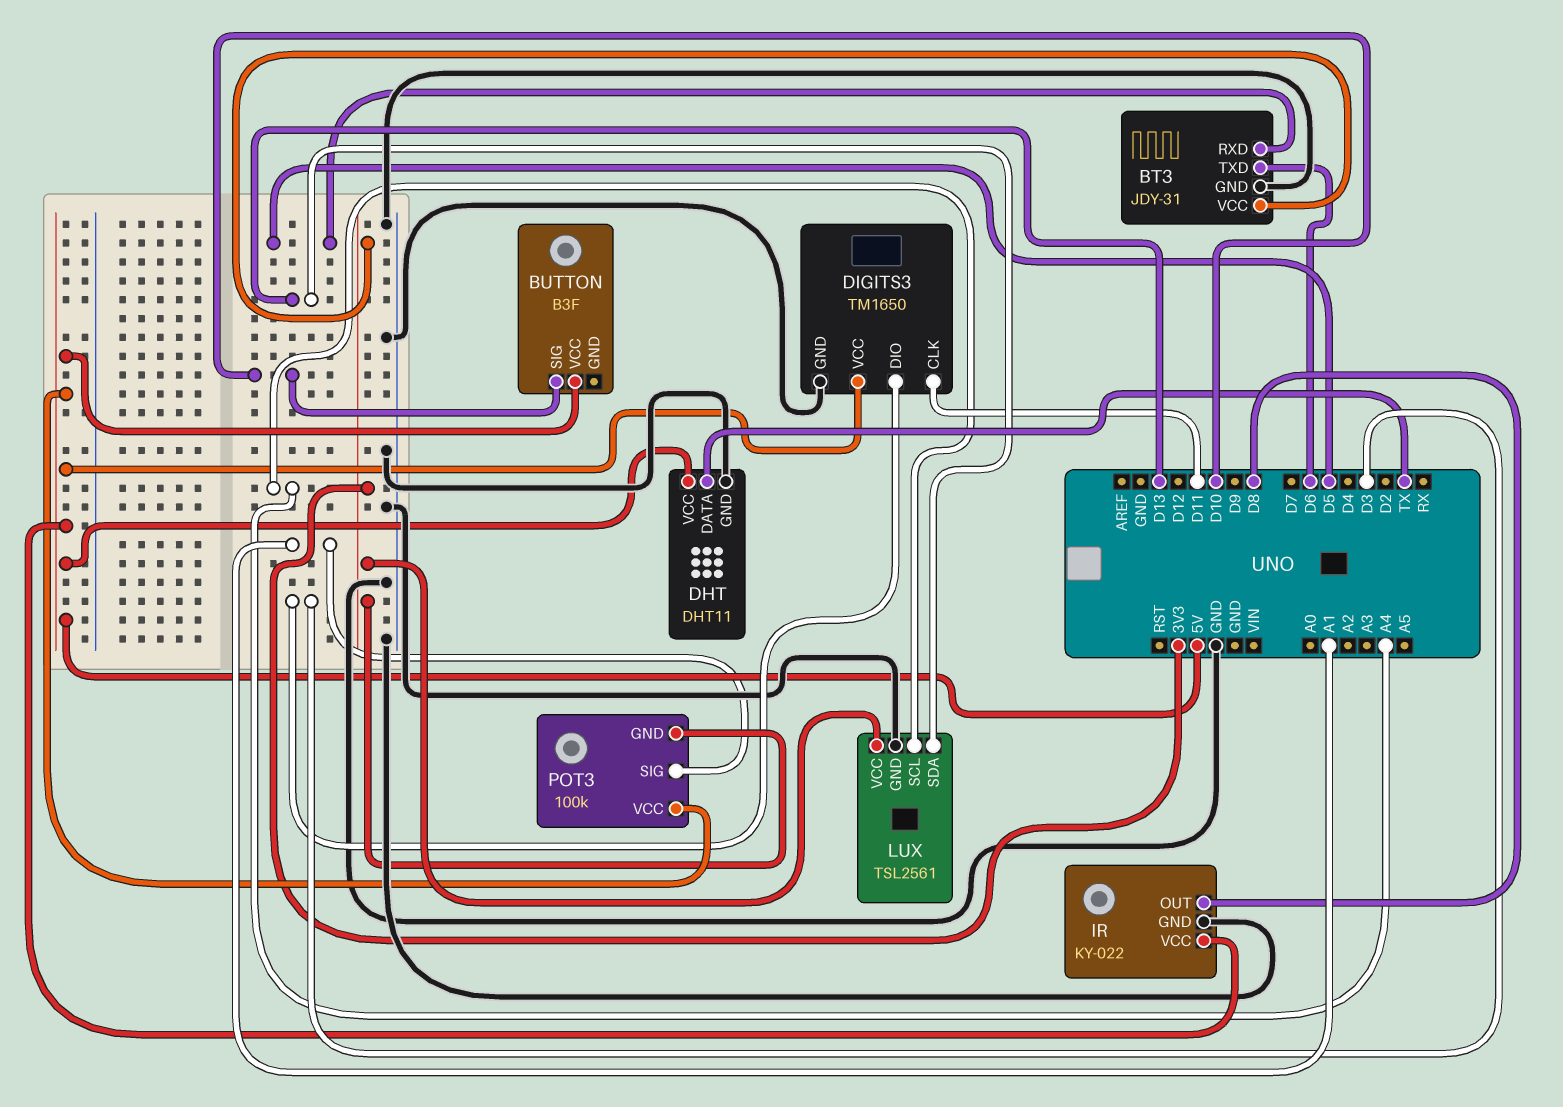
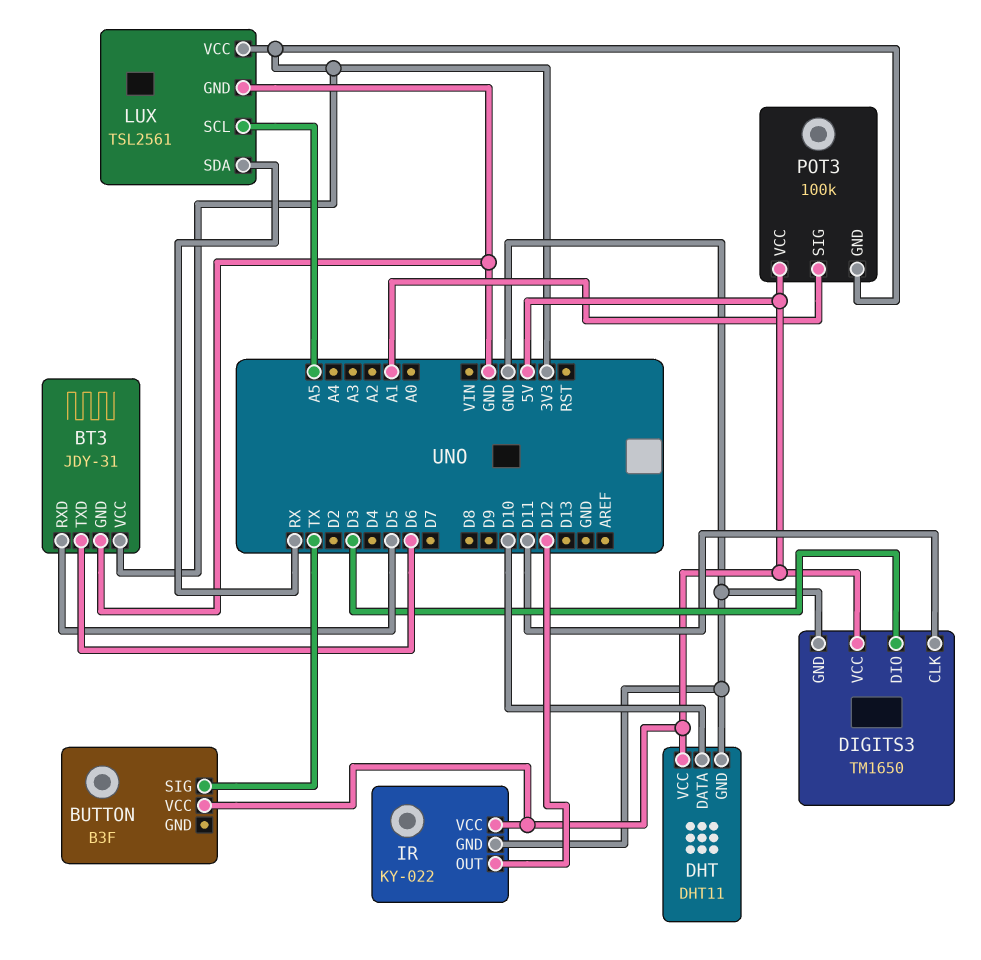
BUTTON pin SIG: D10 -> TX
DHT pin DATA: TX -> D10
IR pin OUT: D8 -> D12
LUX pin SCL: A4 -> A5
LUX pin SDA: D13 -> RX

